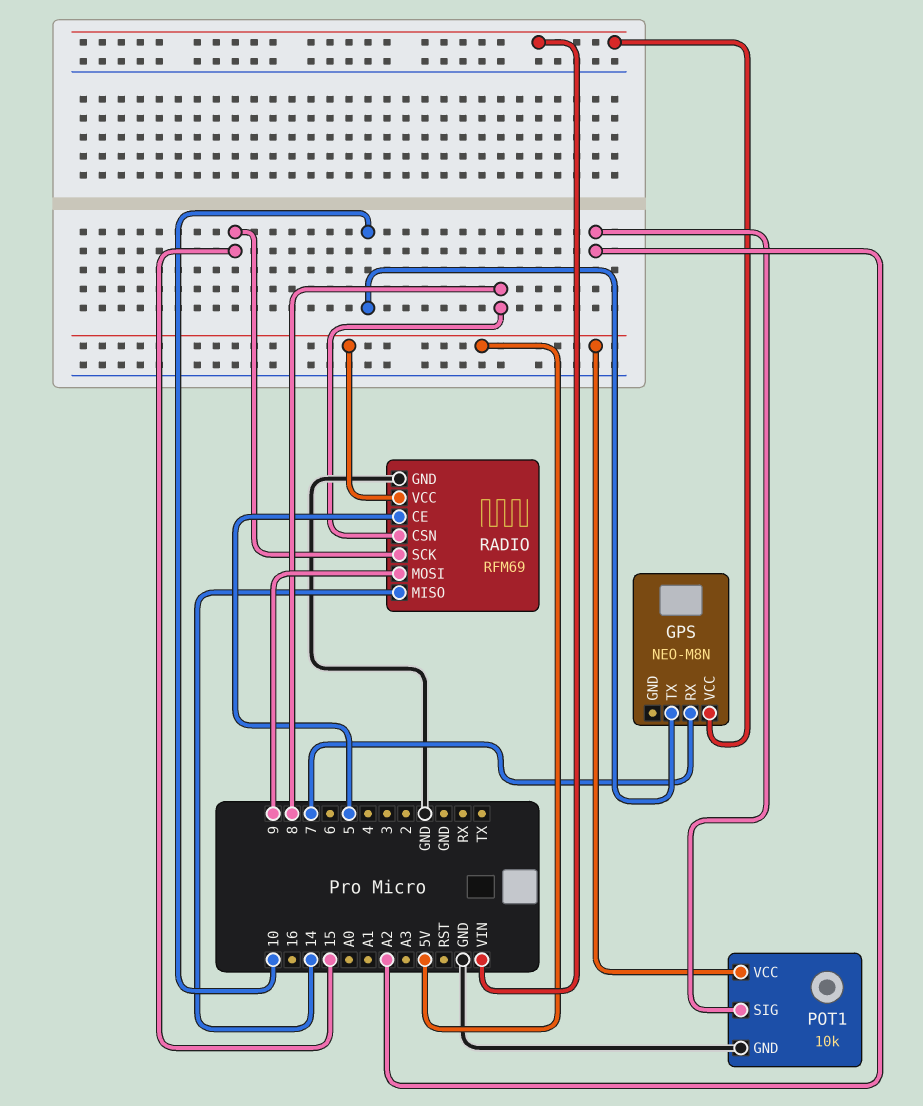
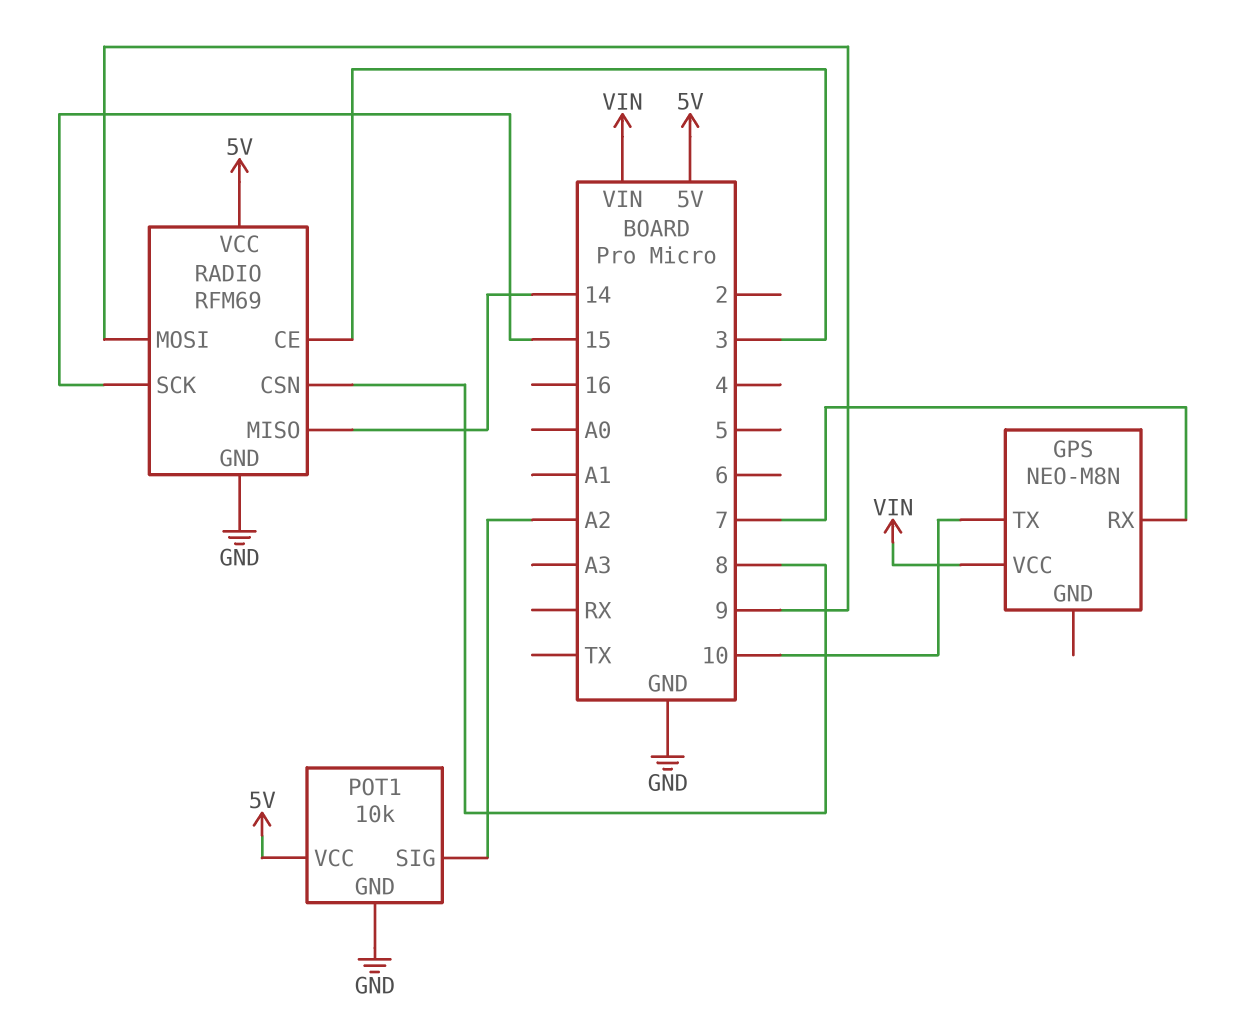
RADIO pin CE: 5 -> 3

